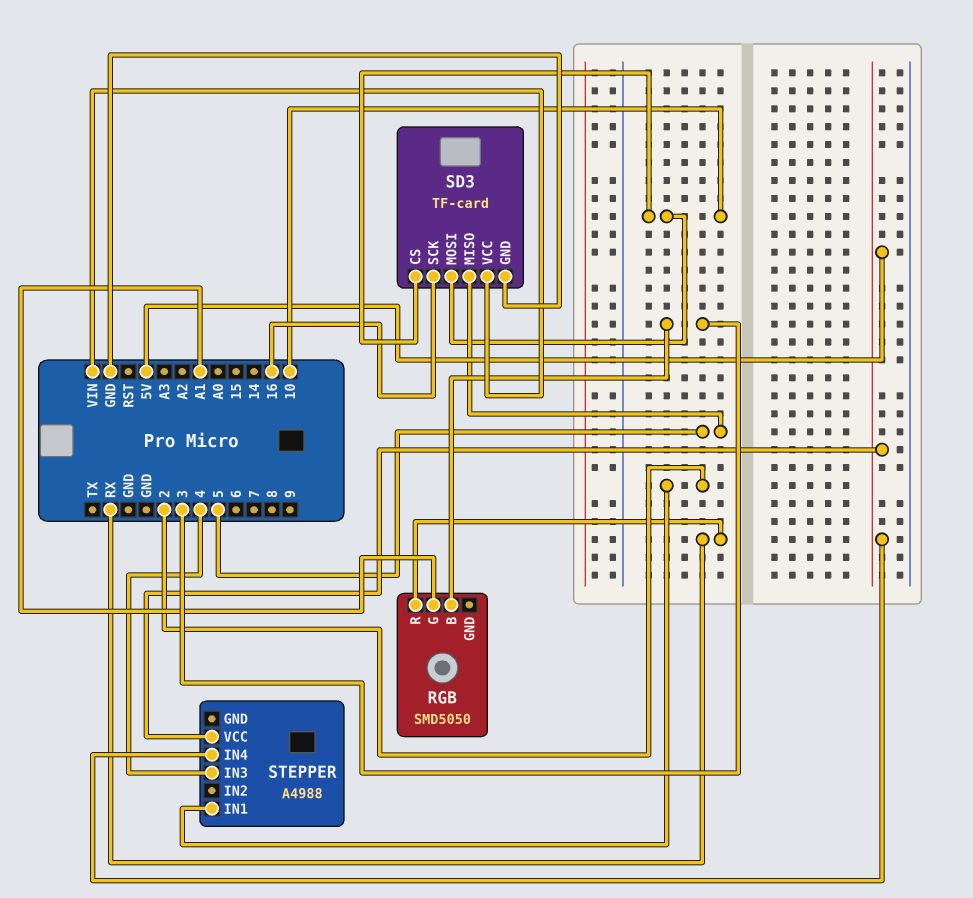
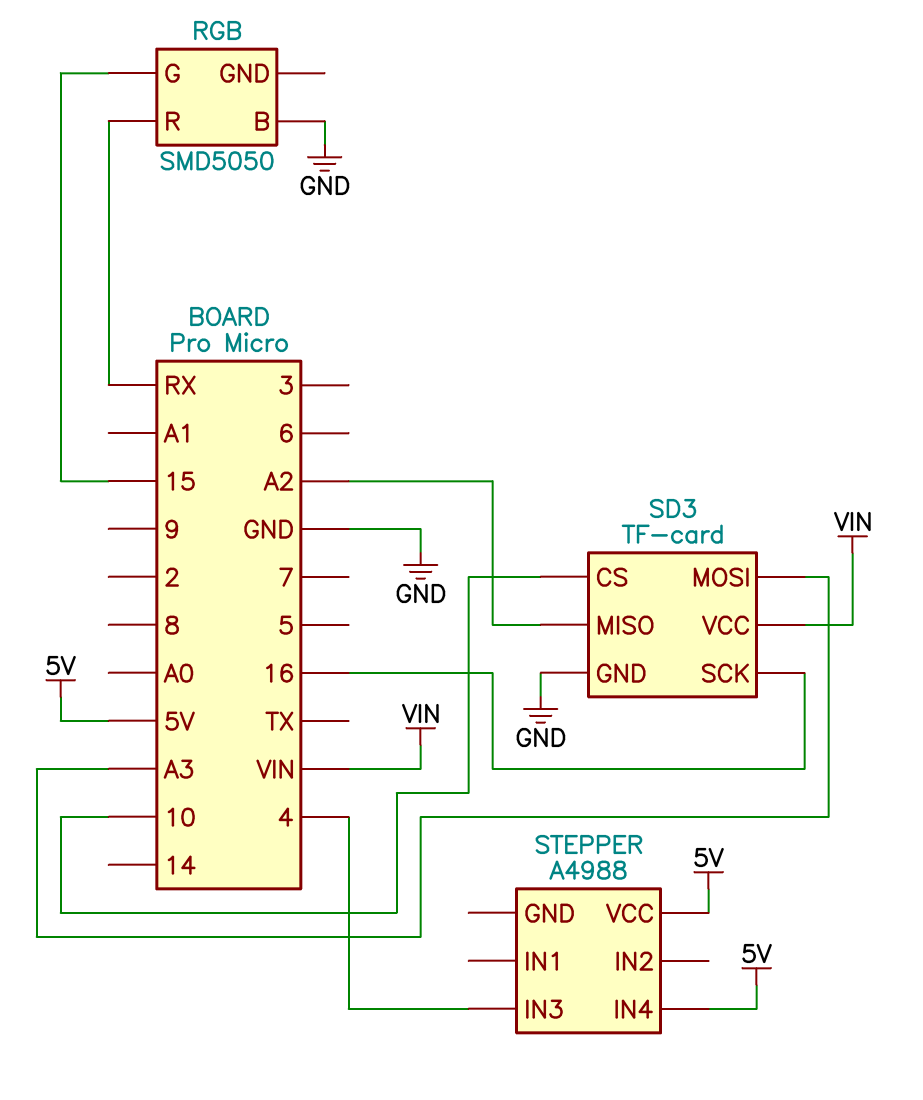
RGB pin B: 3 -> GND
RGB pin G: A1 -> 15
SD3 pin MISO: 5 -> A2
SD3 pin MOSI: 10 -> A3
STEPPER pin IN1: 2 -> none

